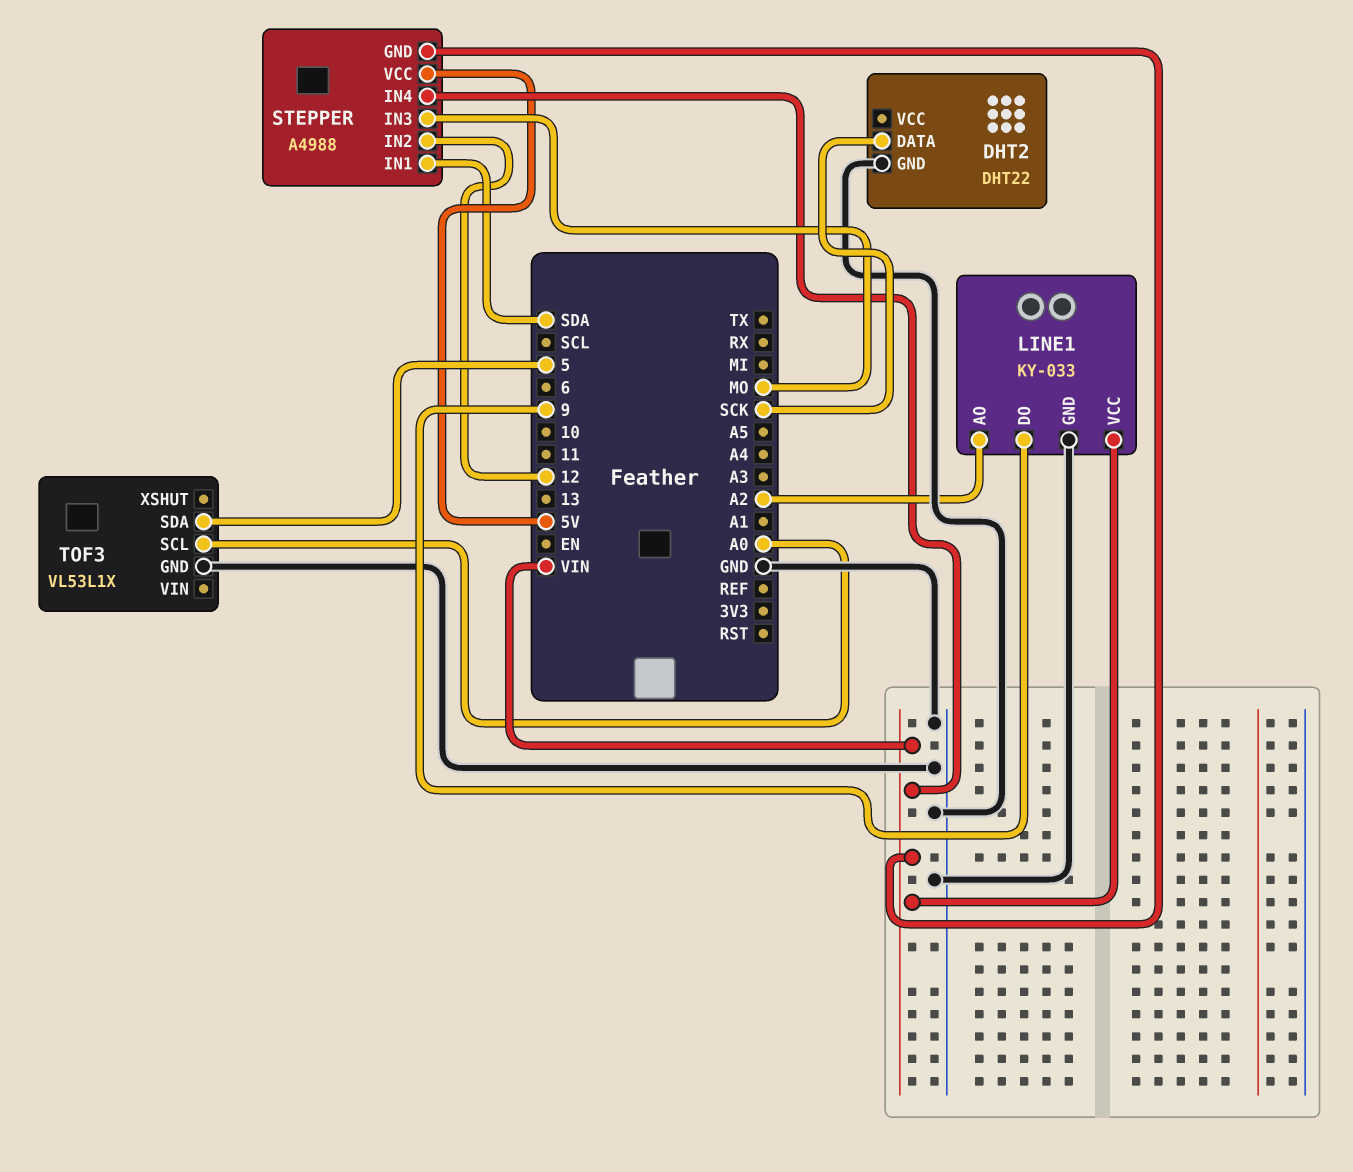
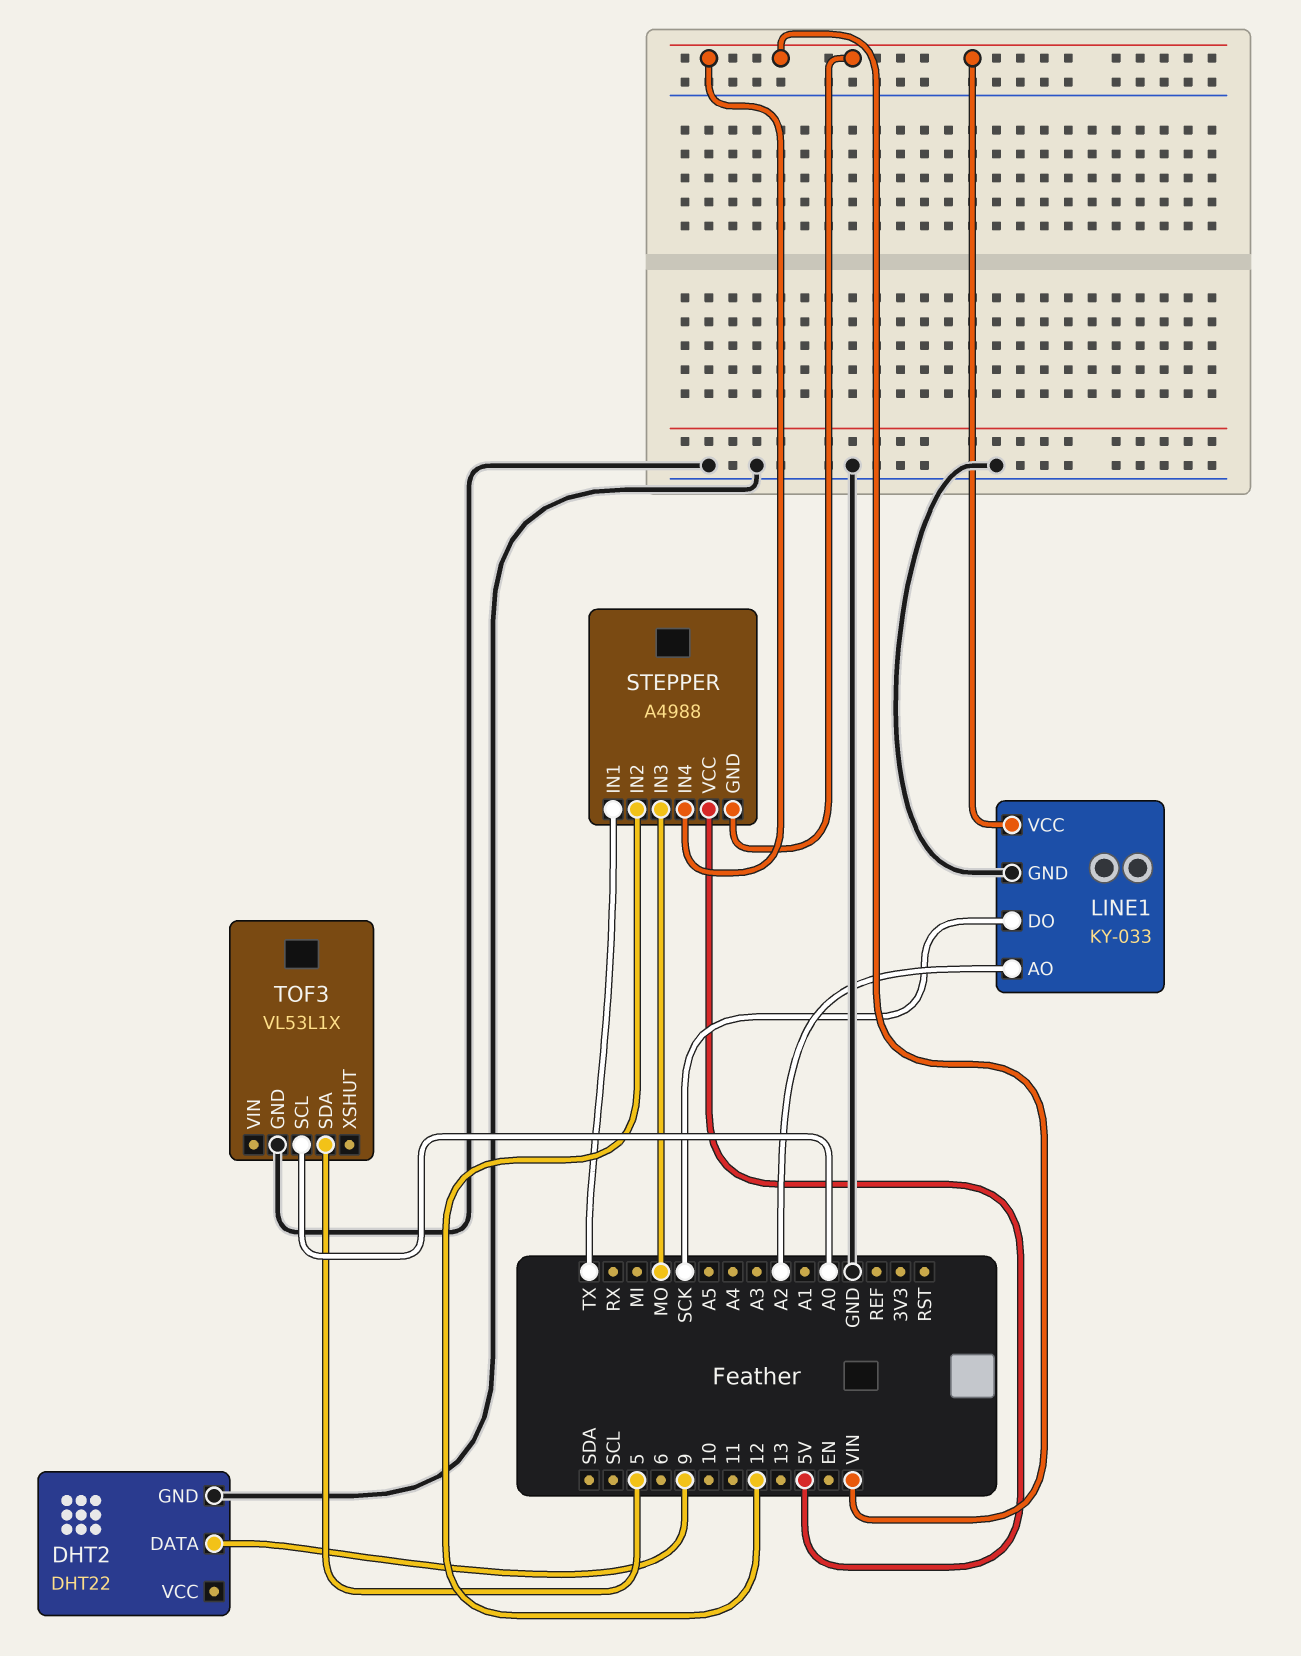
DHT2 pin DATA: SCK -> 9
LINE1 pin DO: 9 -> SCK
STEPPER pin IN1: SDA -> TX

